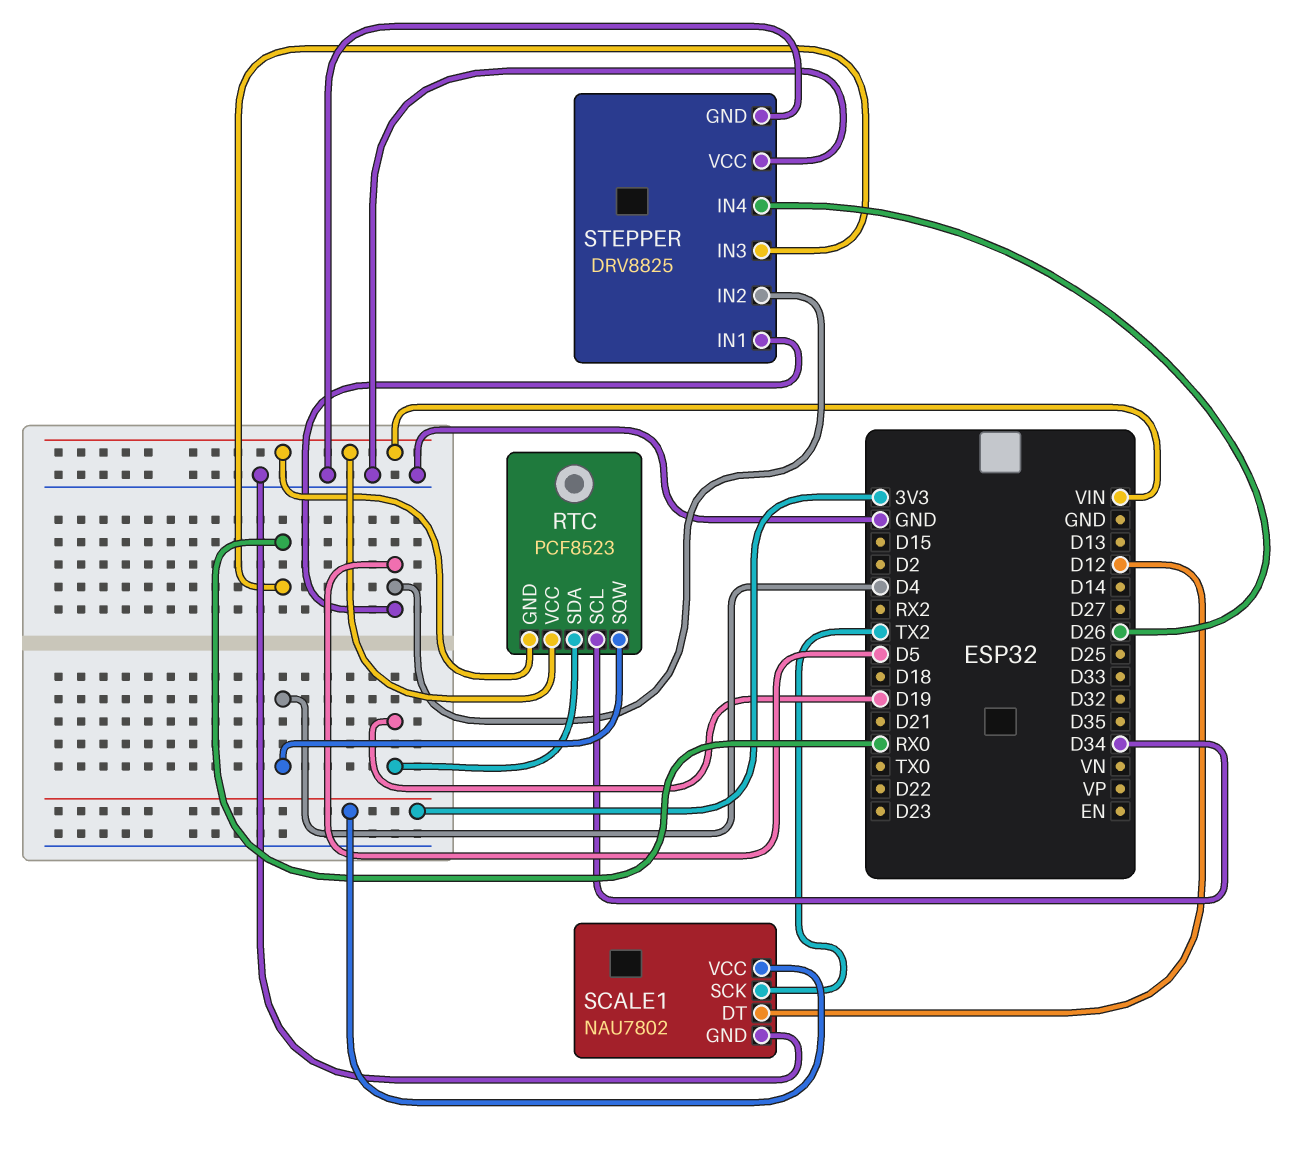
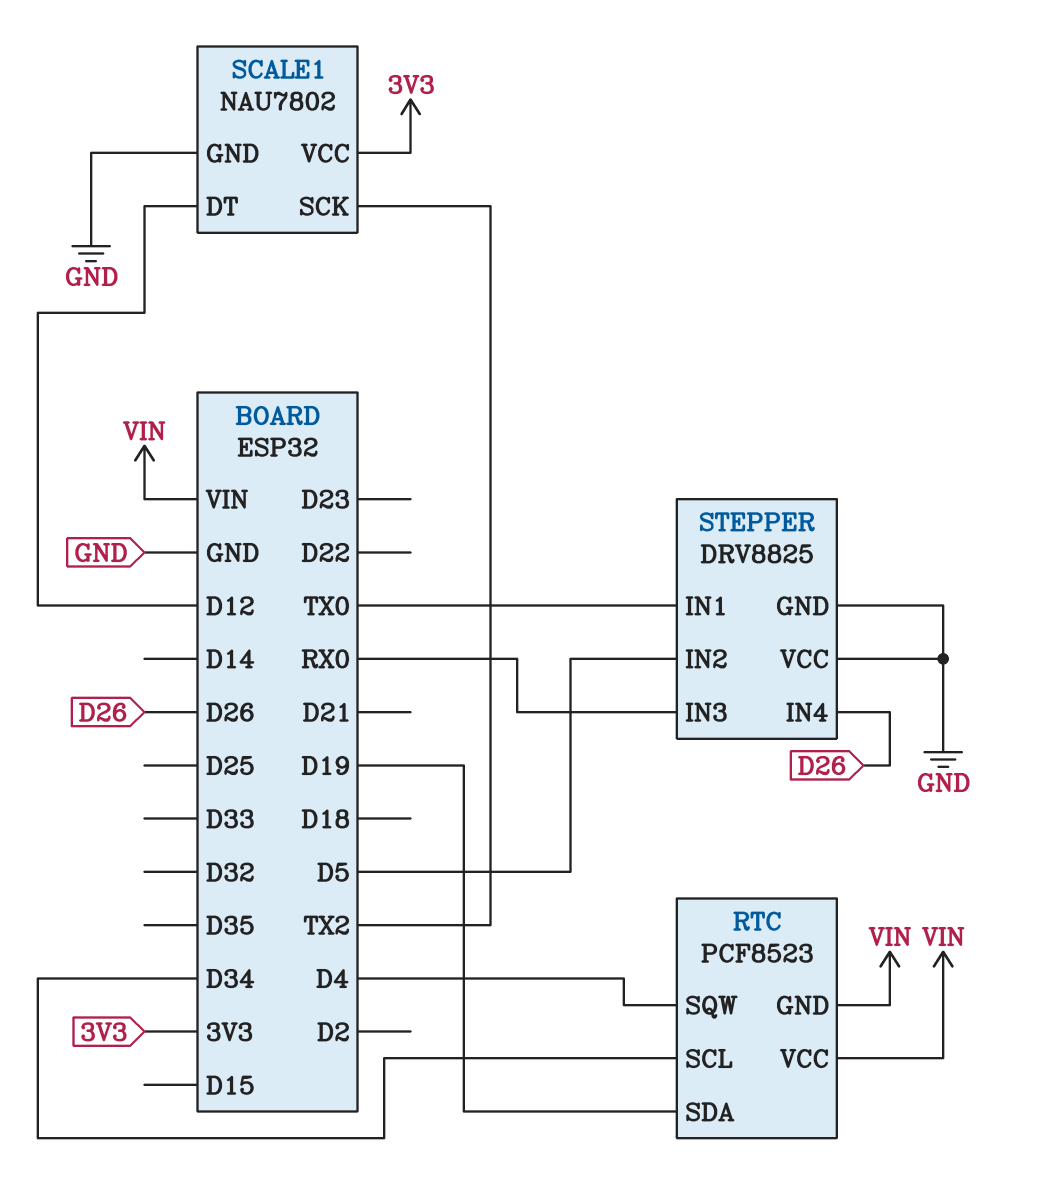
STEPPER pin IN1: D5 -> TX0

